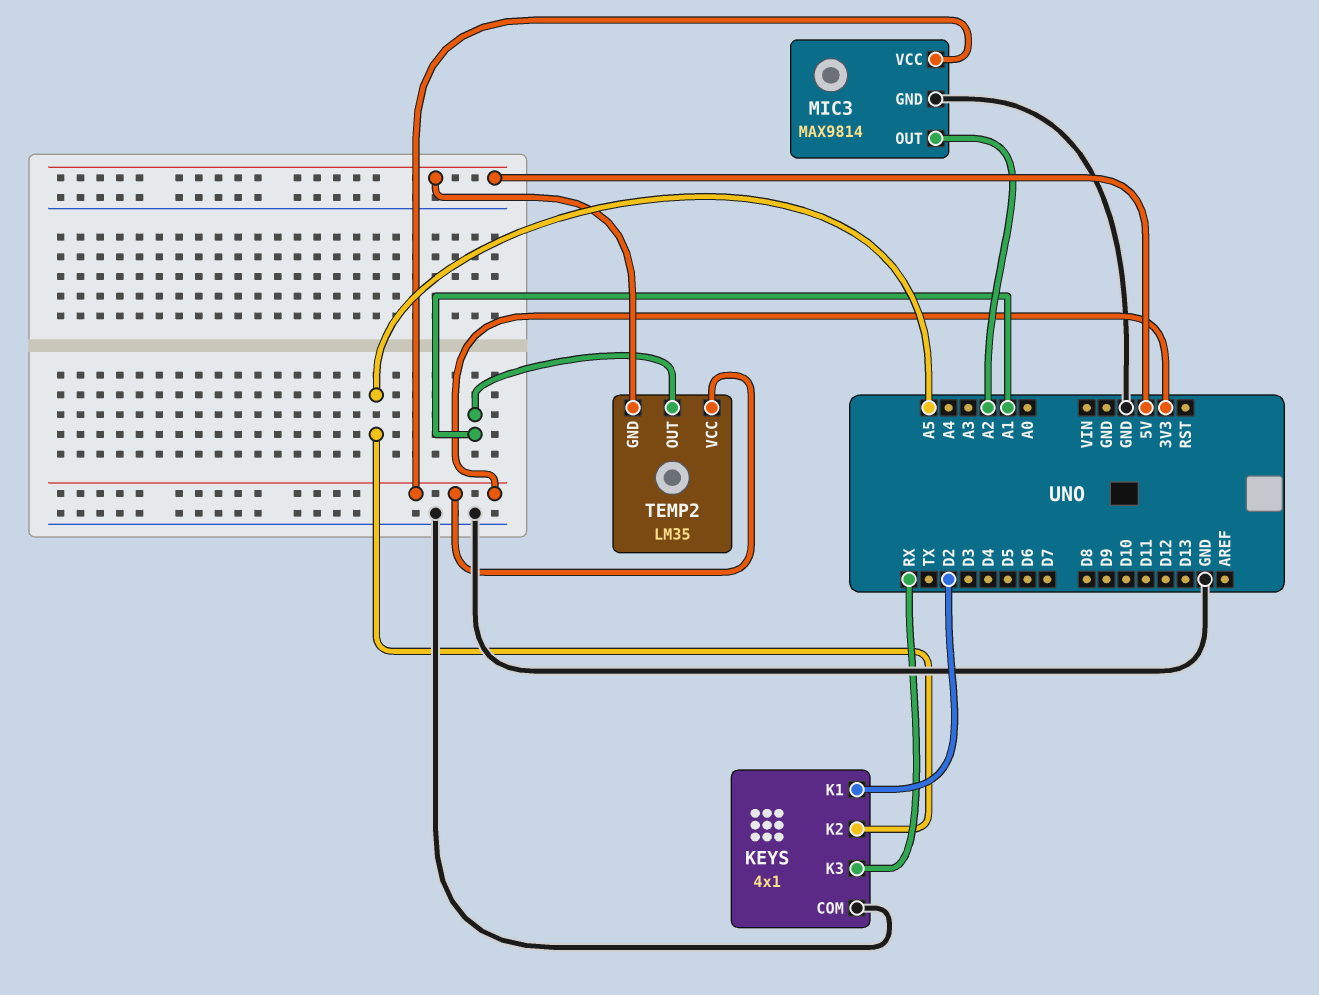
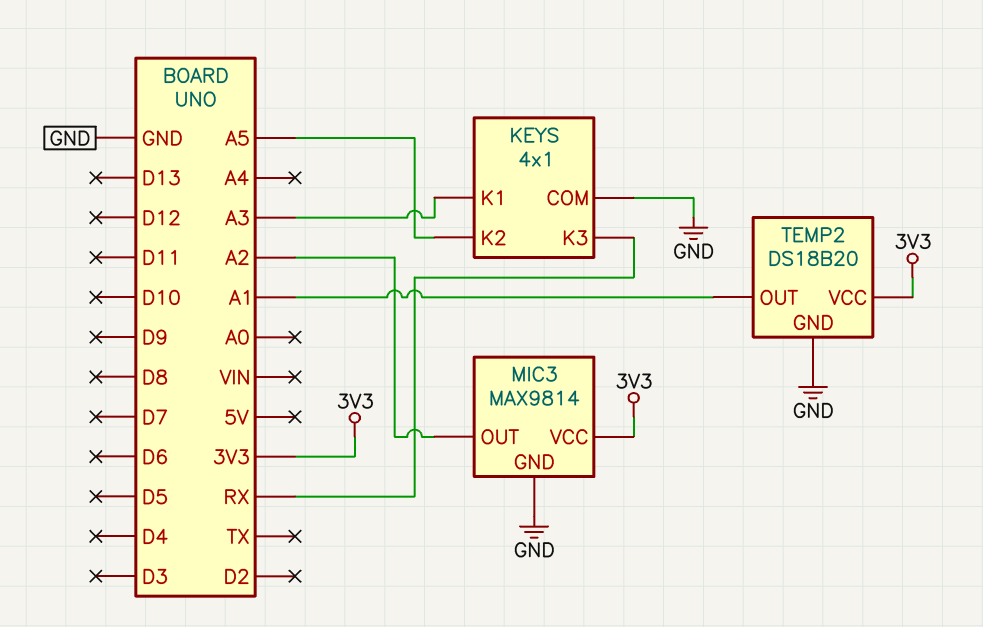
KEYS pin K1: D2 -> A3
TEMP2: LM35 -> DS18B20
TEMP2 pin GND: 5V -> GND

